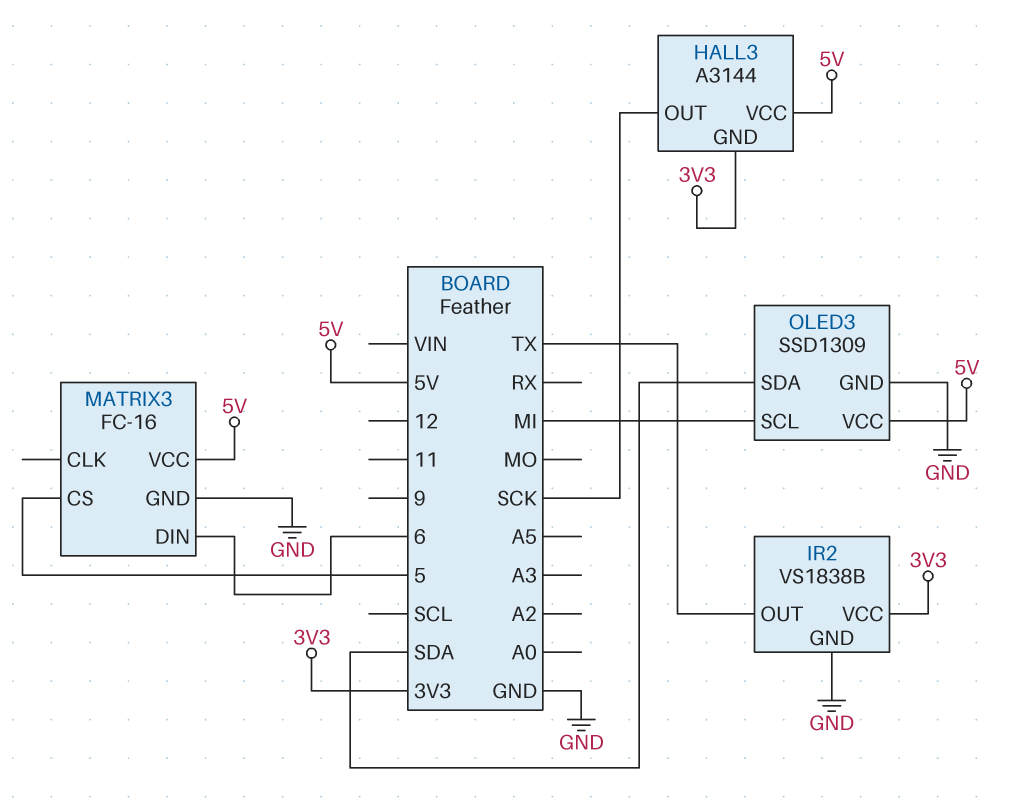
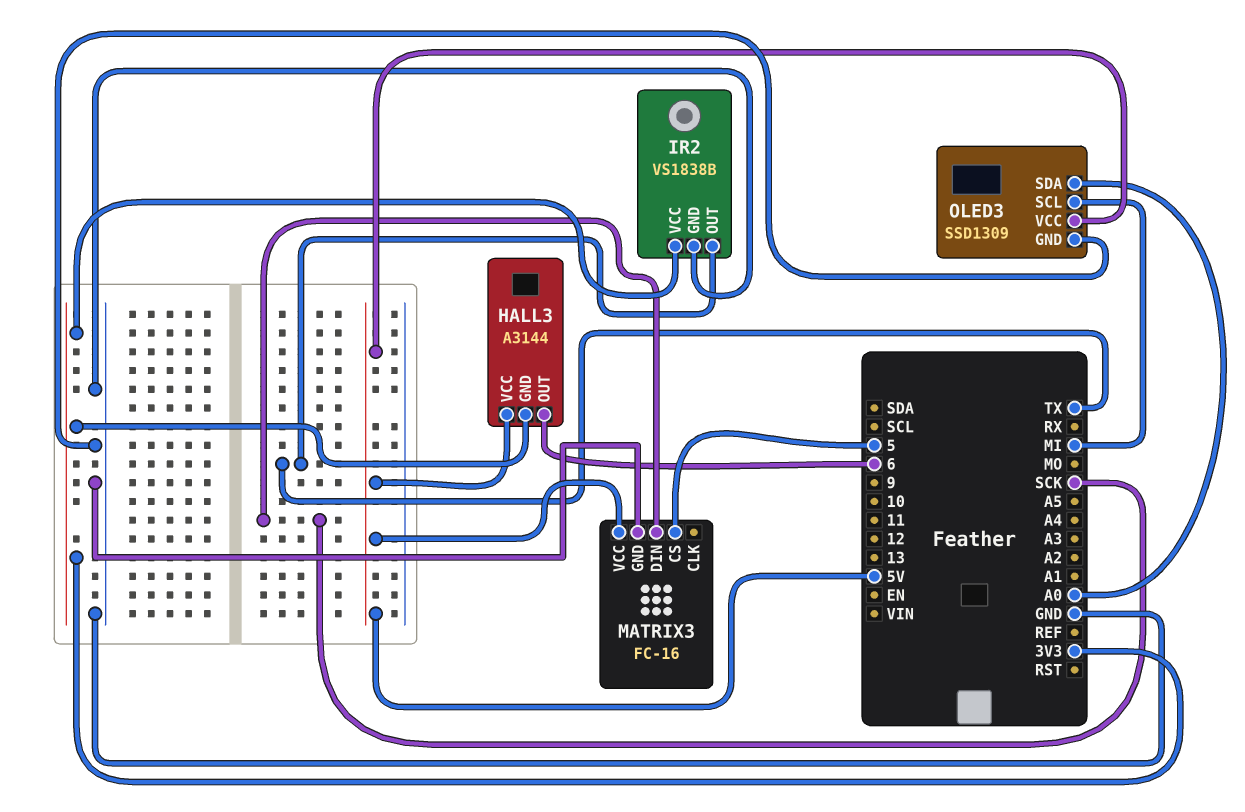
HALL3 pin OUT: SCK -> 6
MATRIX3 pin DIN: 6 -> SCK
OLED3 pin SDA: SDA -> A0

